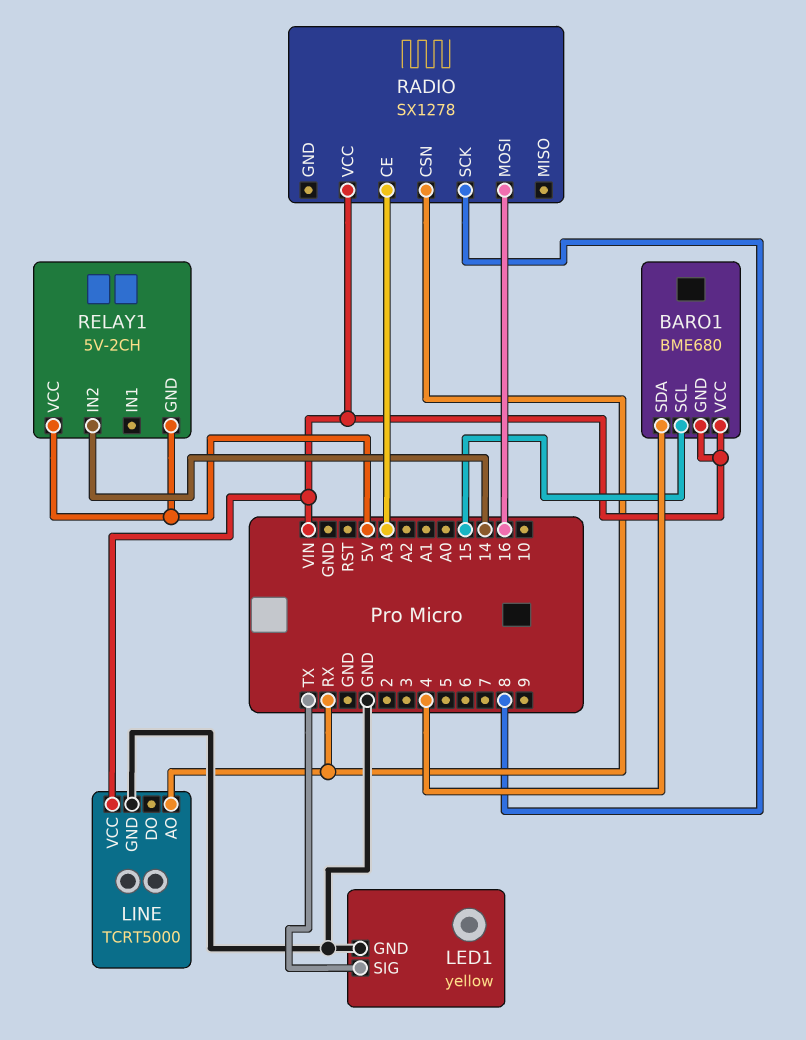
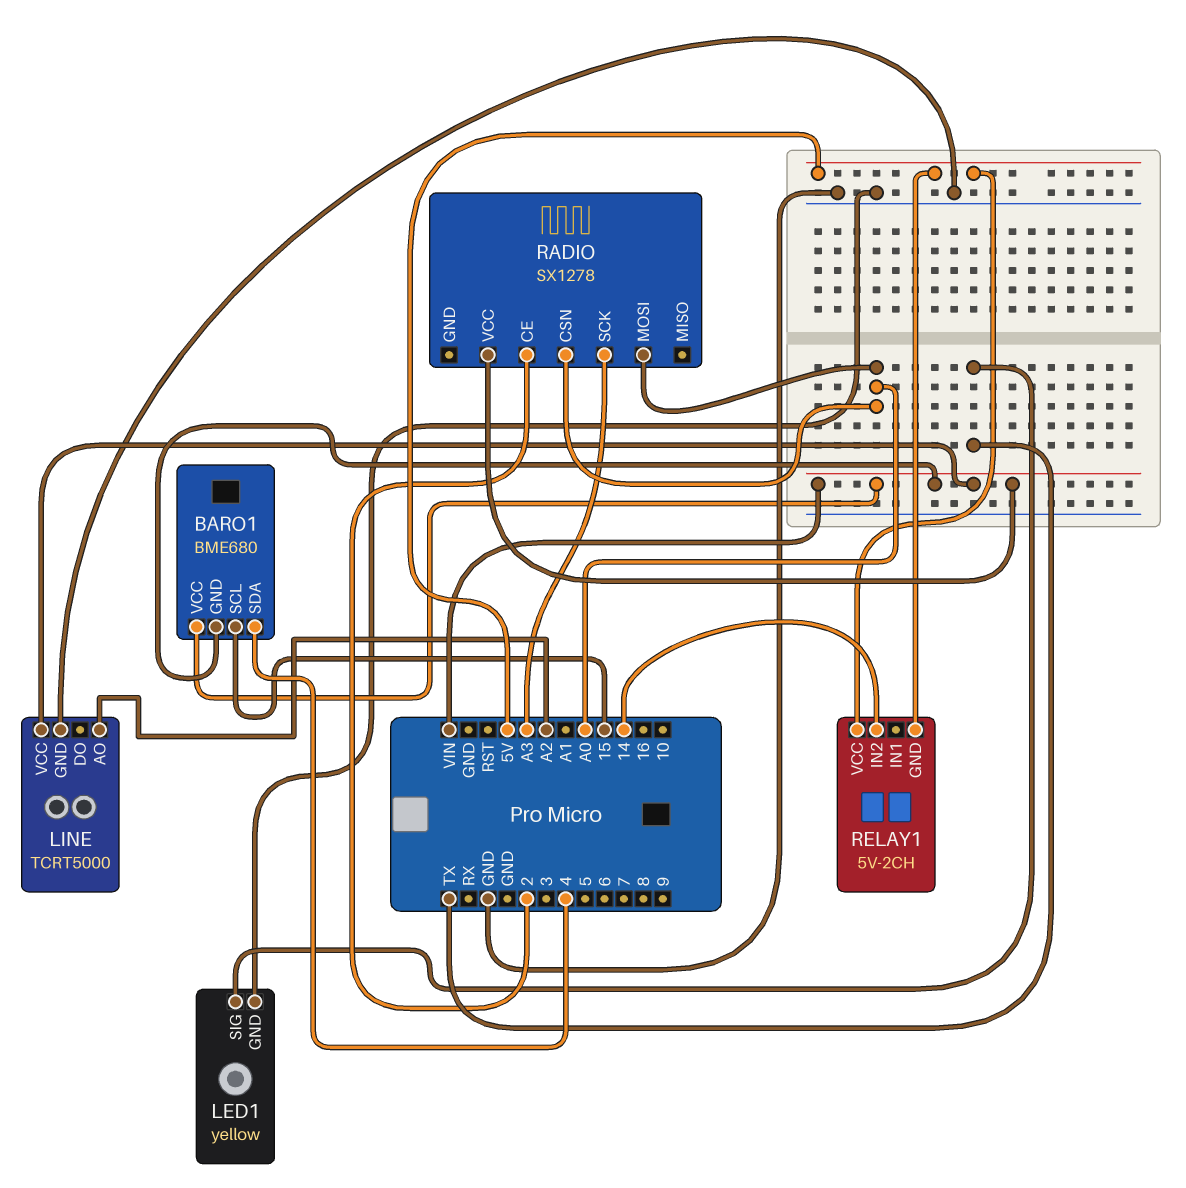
LINE pin AO: RX -> A2
RADIO pin CE: A3 -> 2
RADIO pin CSN: RX -> A0
RADIO pin MOSI: 16 -> A0
RADIO pin SCK: 8 -> A3

